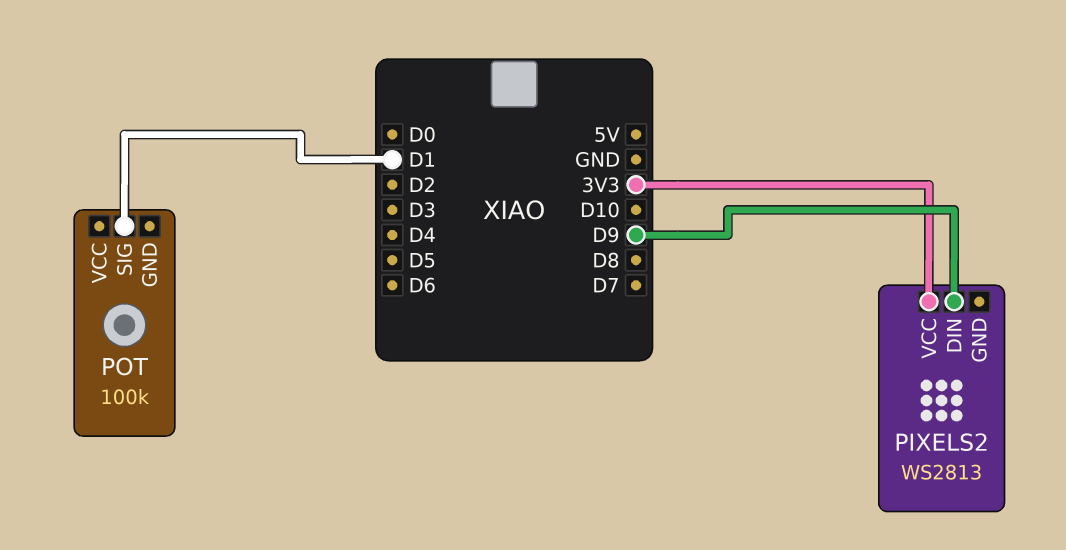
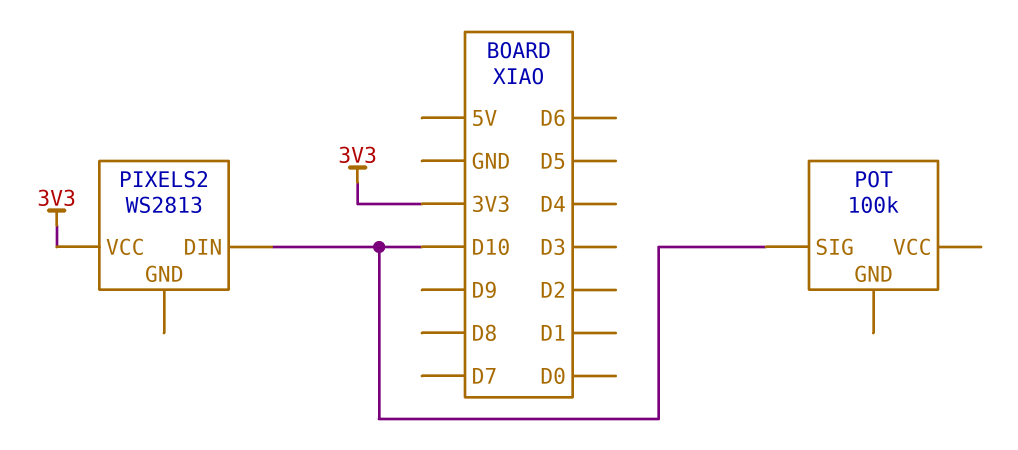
PIXELS2 pin DIN: D9 -> D10
POT pin SIG: D1 -> D10

